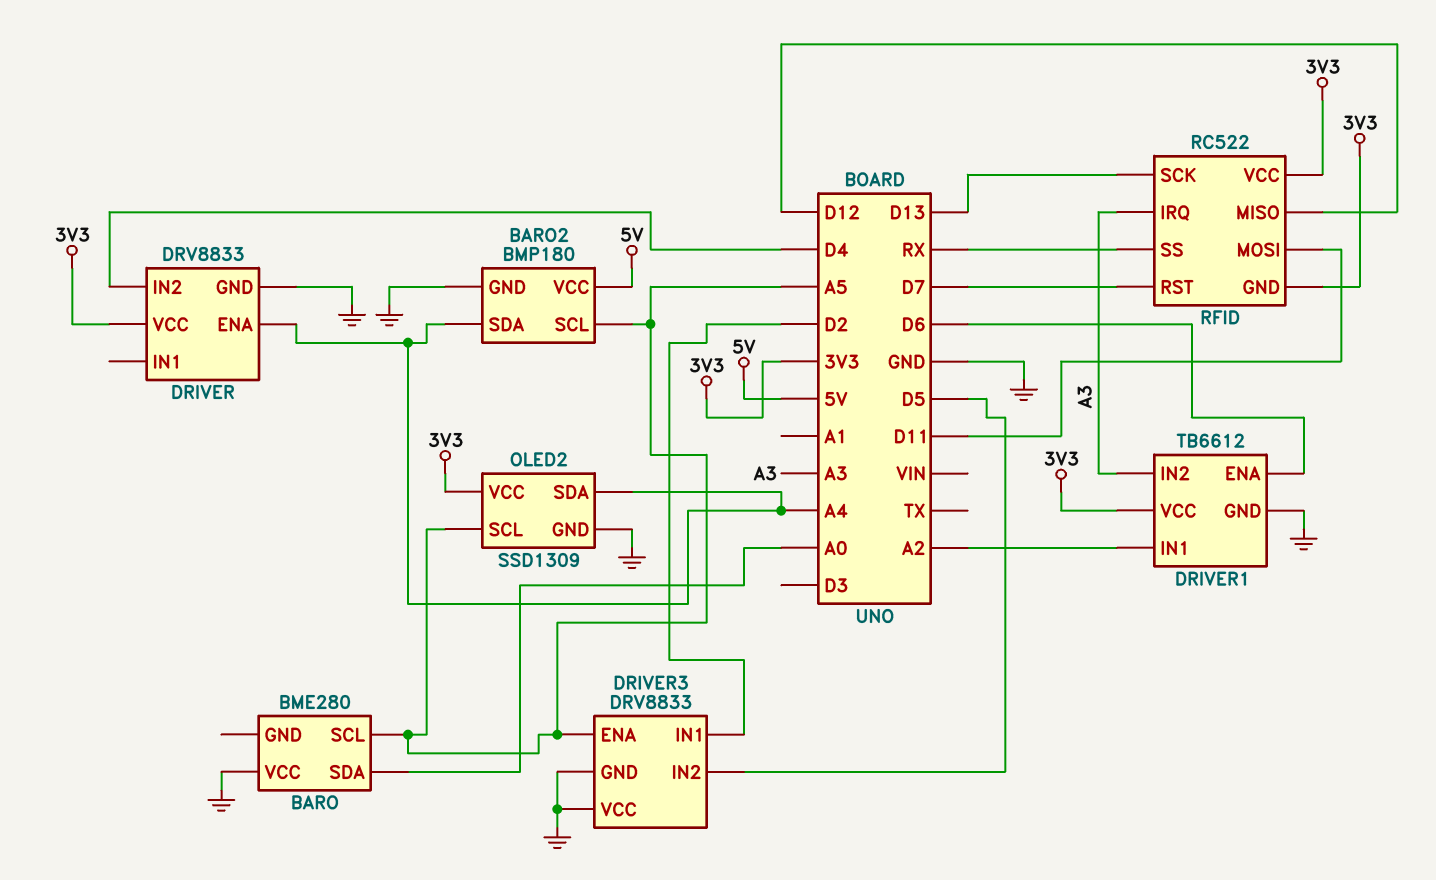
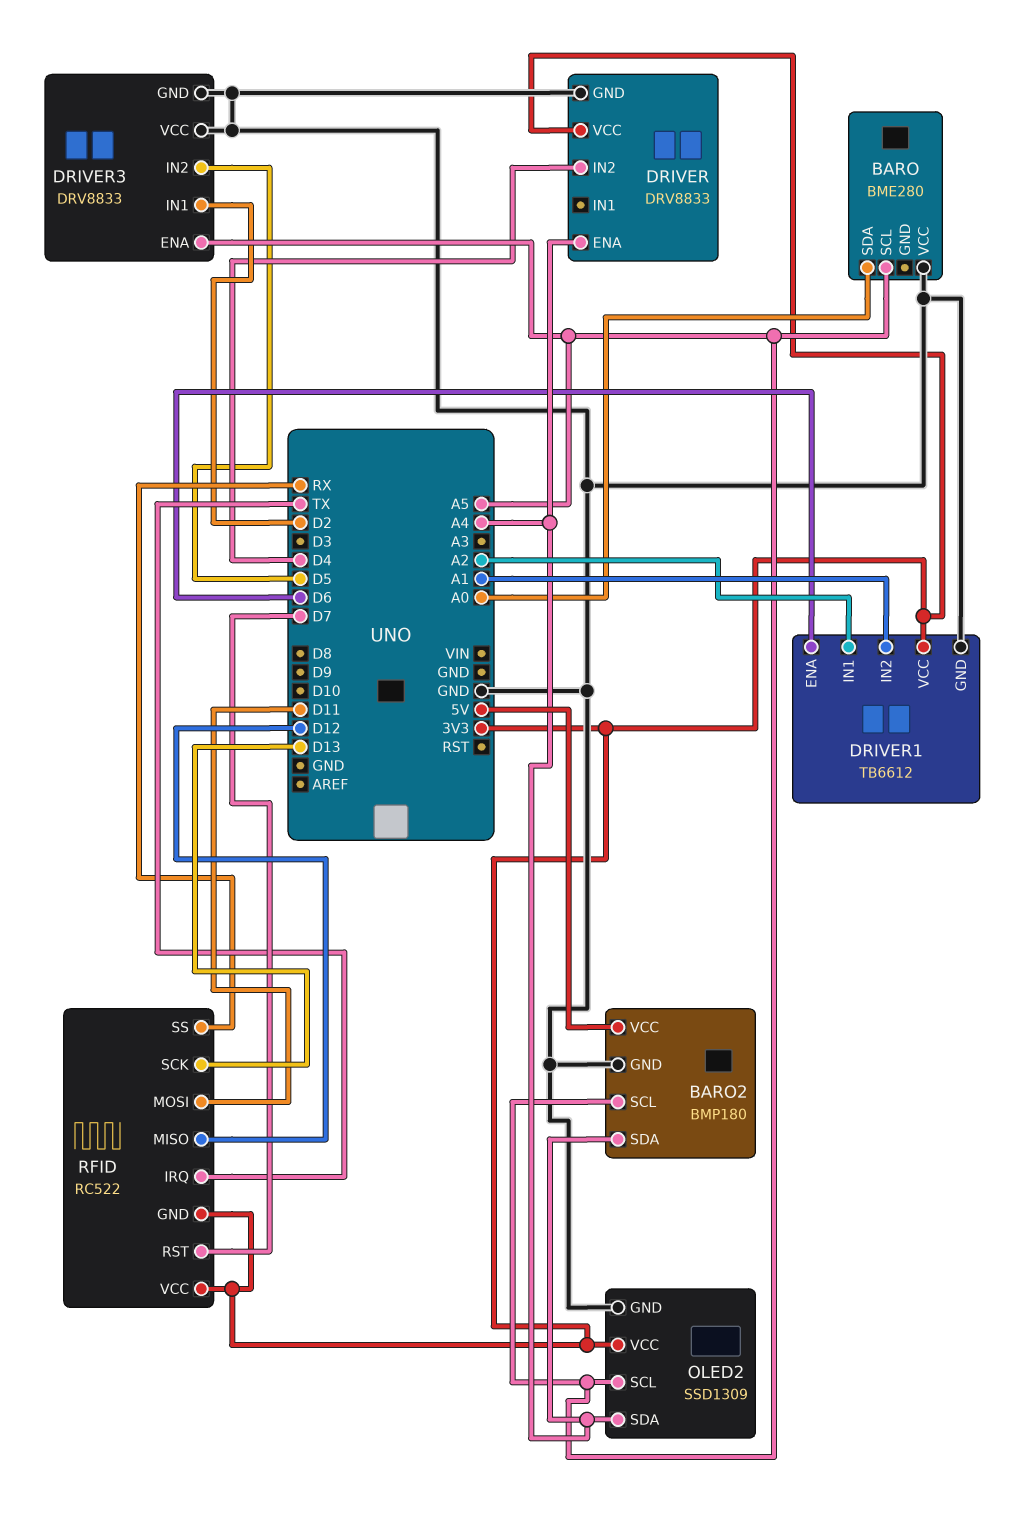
DRIVER1 pin IN2: A3 -> A1
RFID pin IRQ: A3 -> TX

